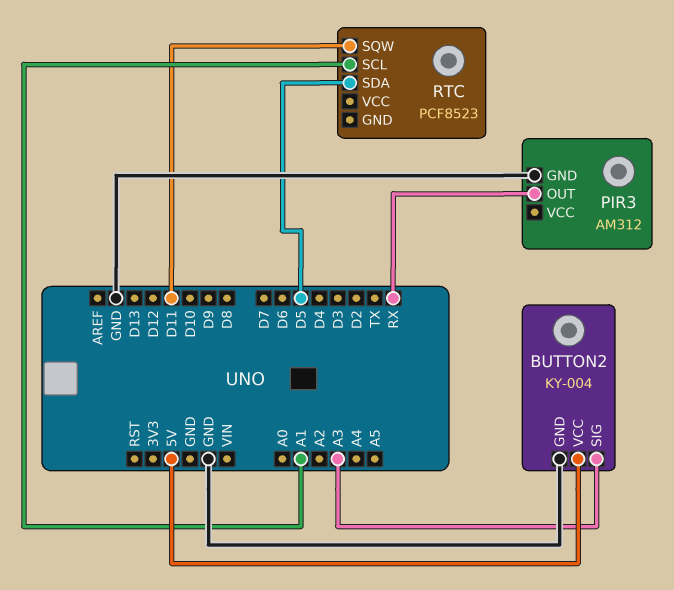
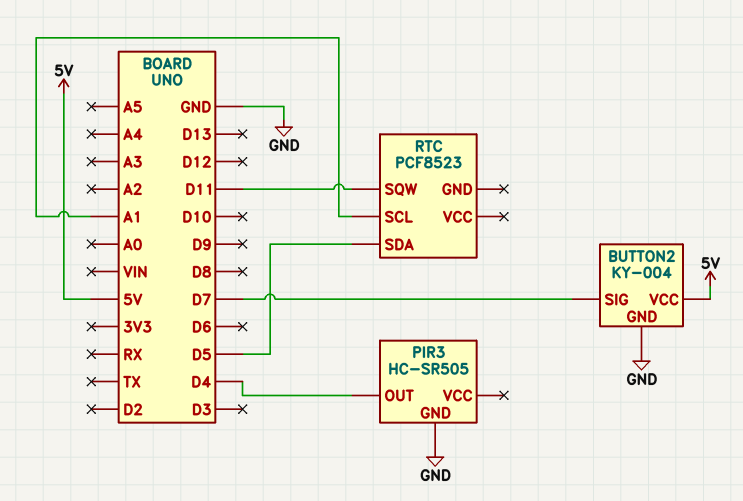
BUTTON2 pin SIG: A3 -> D7
PIR3: AM312 -> HC-SR505
PIR3 pin OUT: RX -> D4

